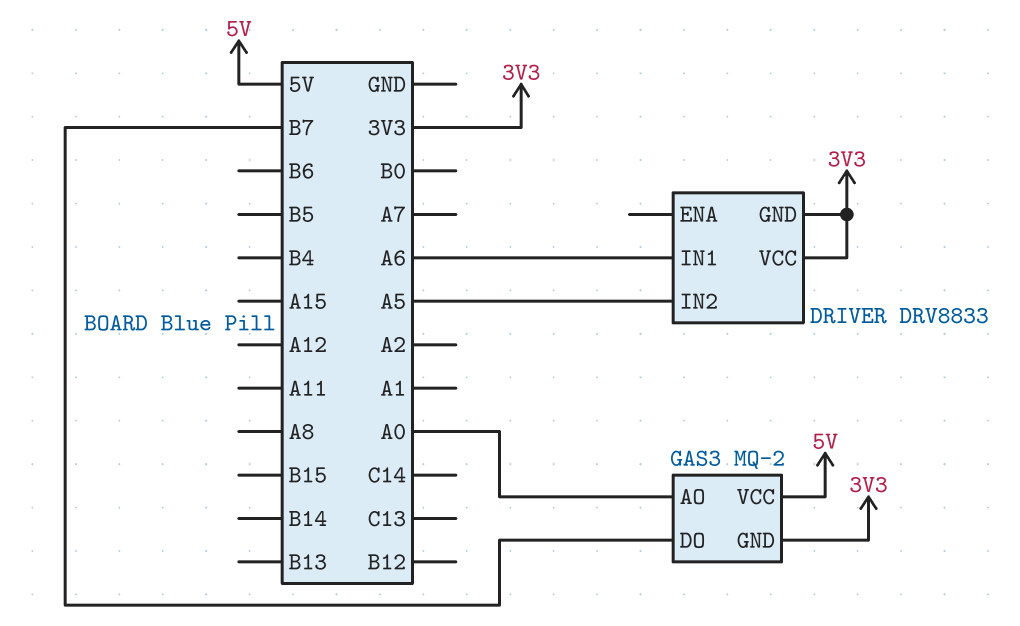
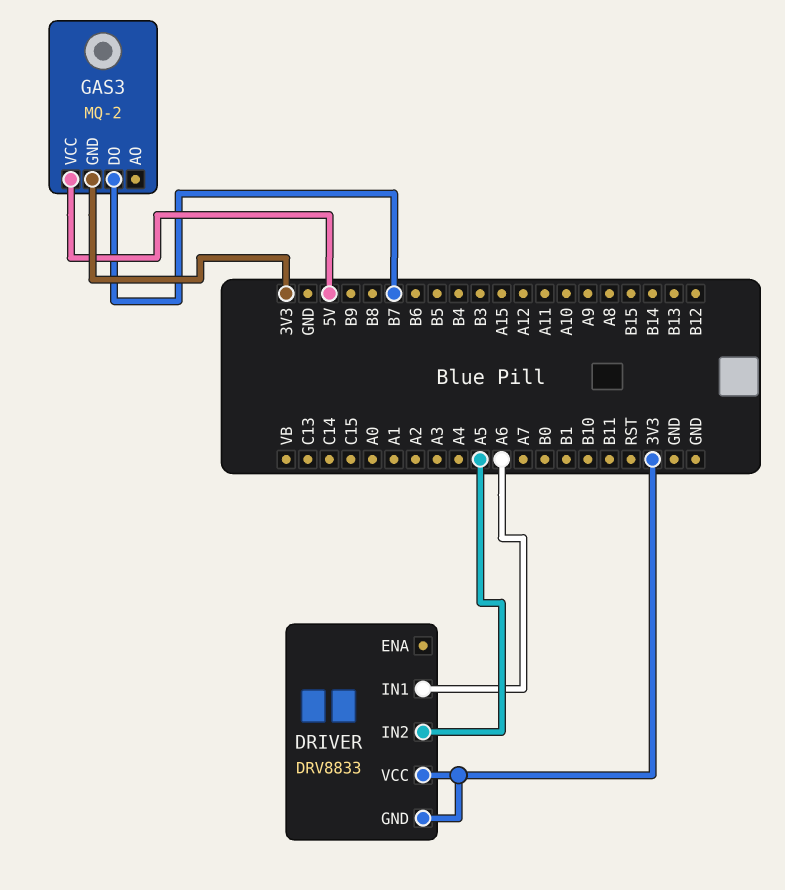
GAS3 pin AO: A0 -> none

